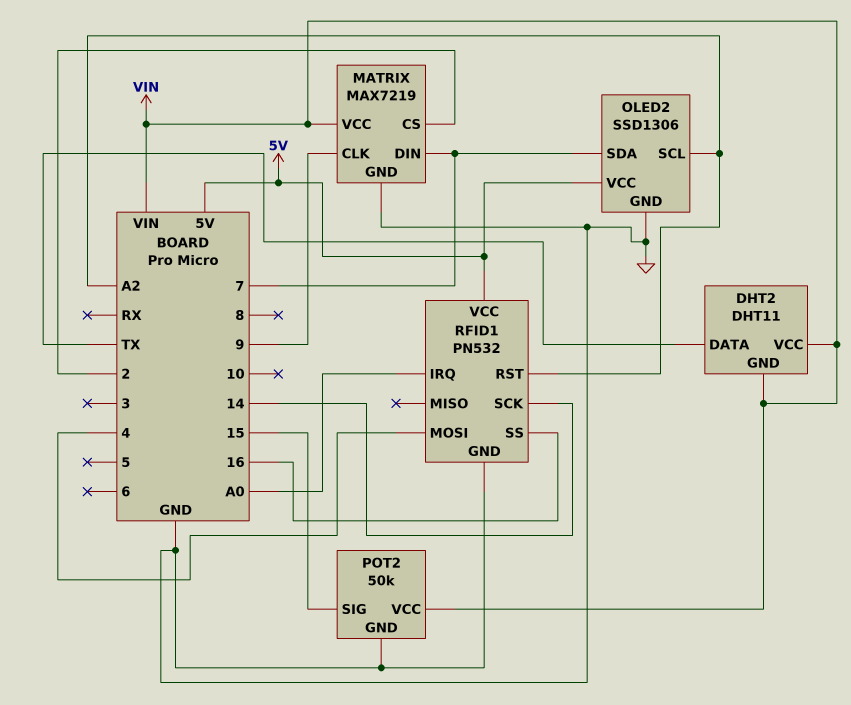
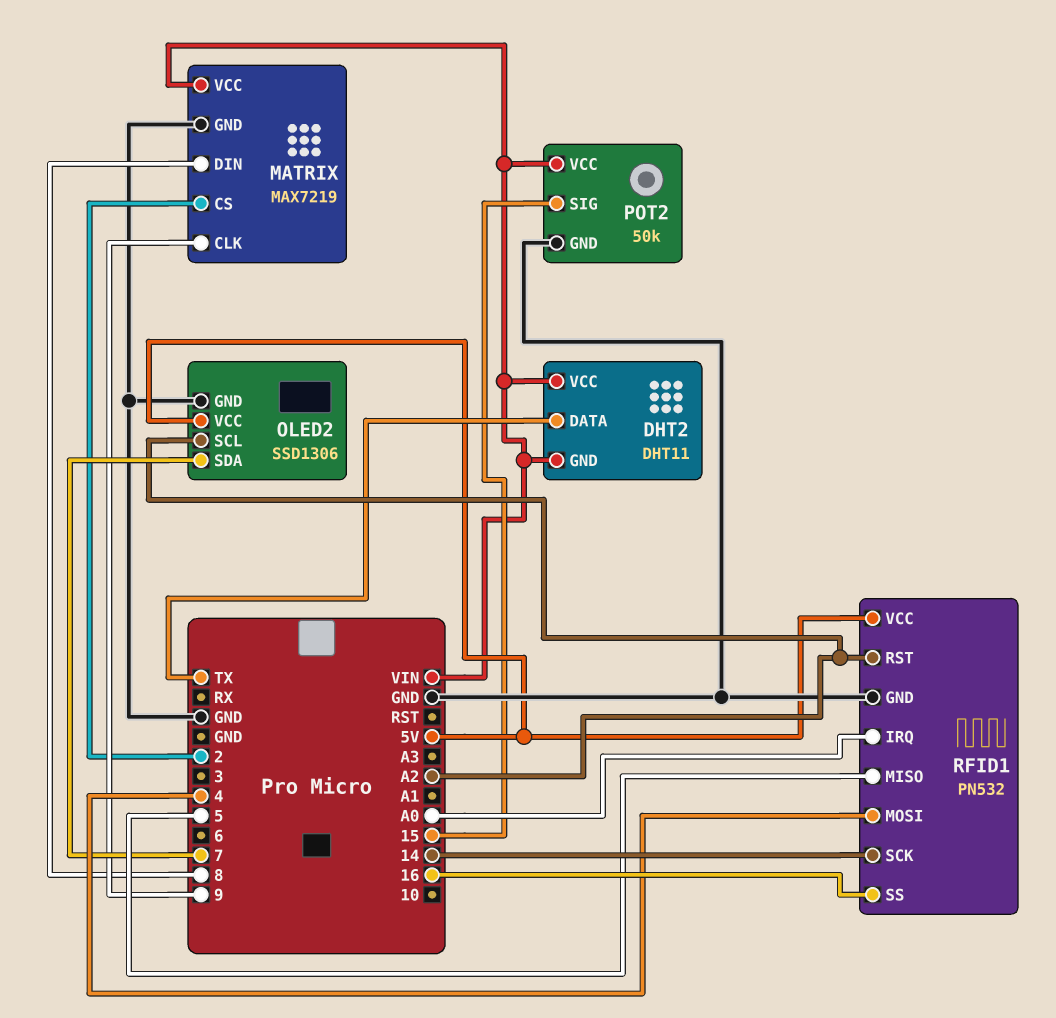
MATRIX pin DIN: 7 -> 8
RFID1 pin MISO: none -> 5

